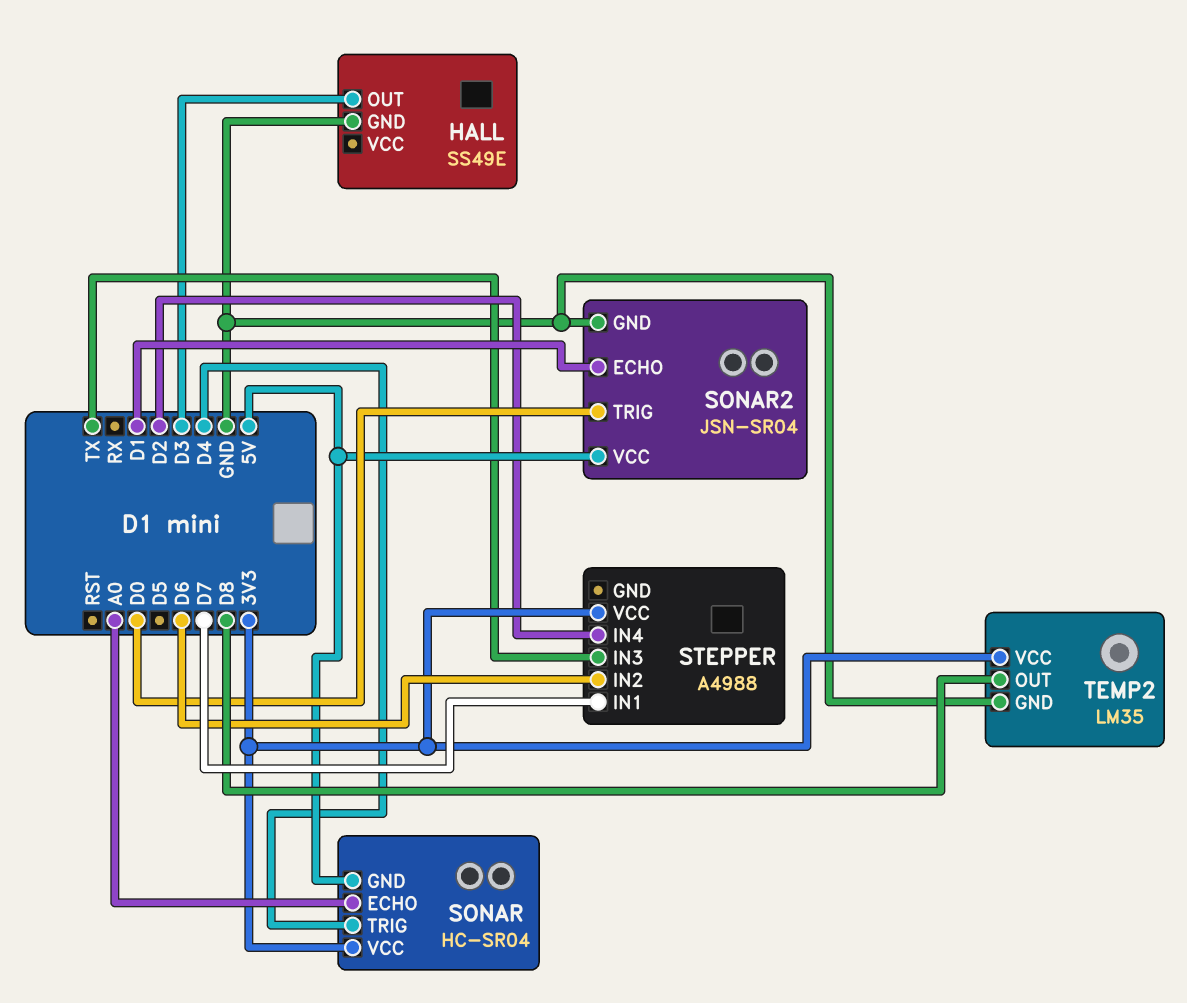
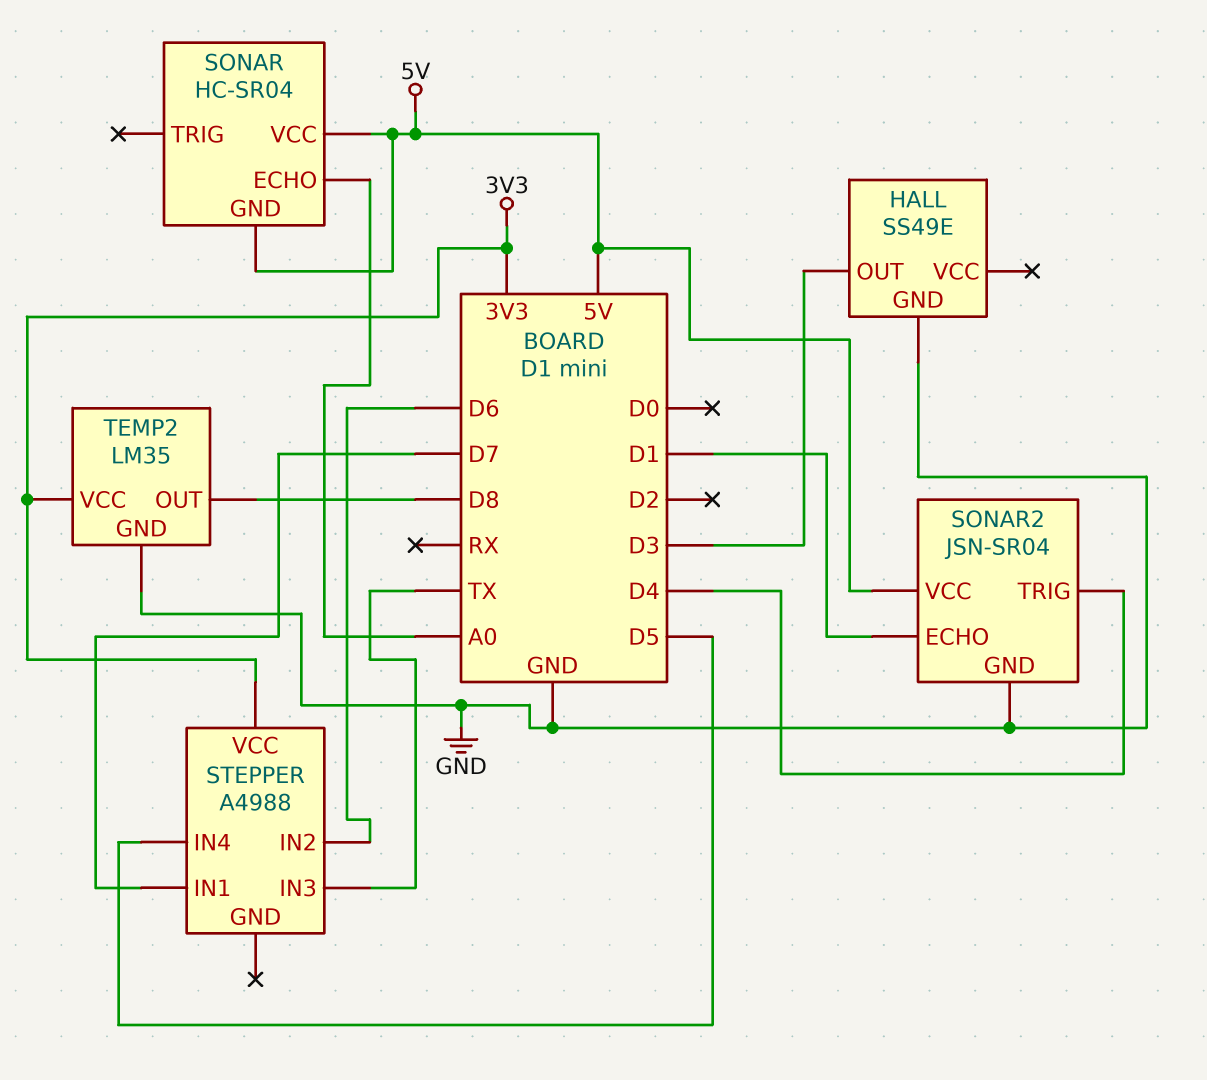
SONAR pin TRIG: D4 -> none
SONAR pin VCC: 3V3 -> 5V
SONAR2 pin TRIG: D0 -> D4
STEPPER pin IN4: D2 -> D5

